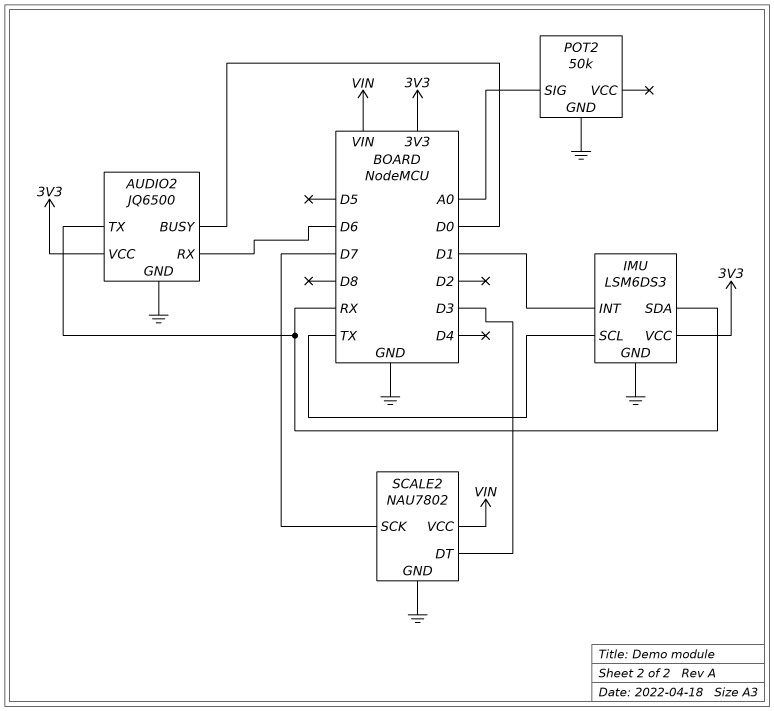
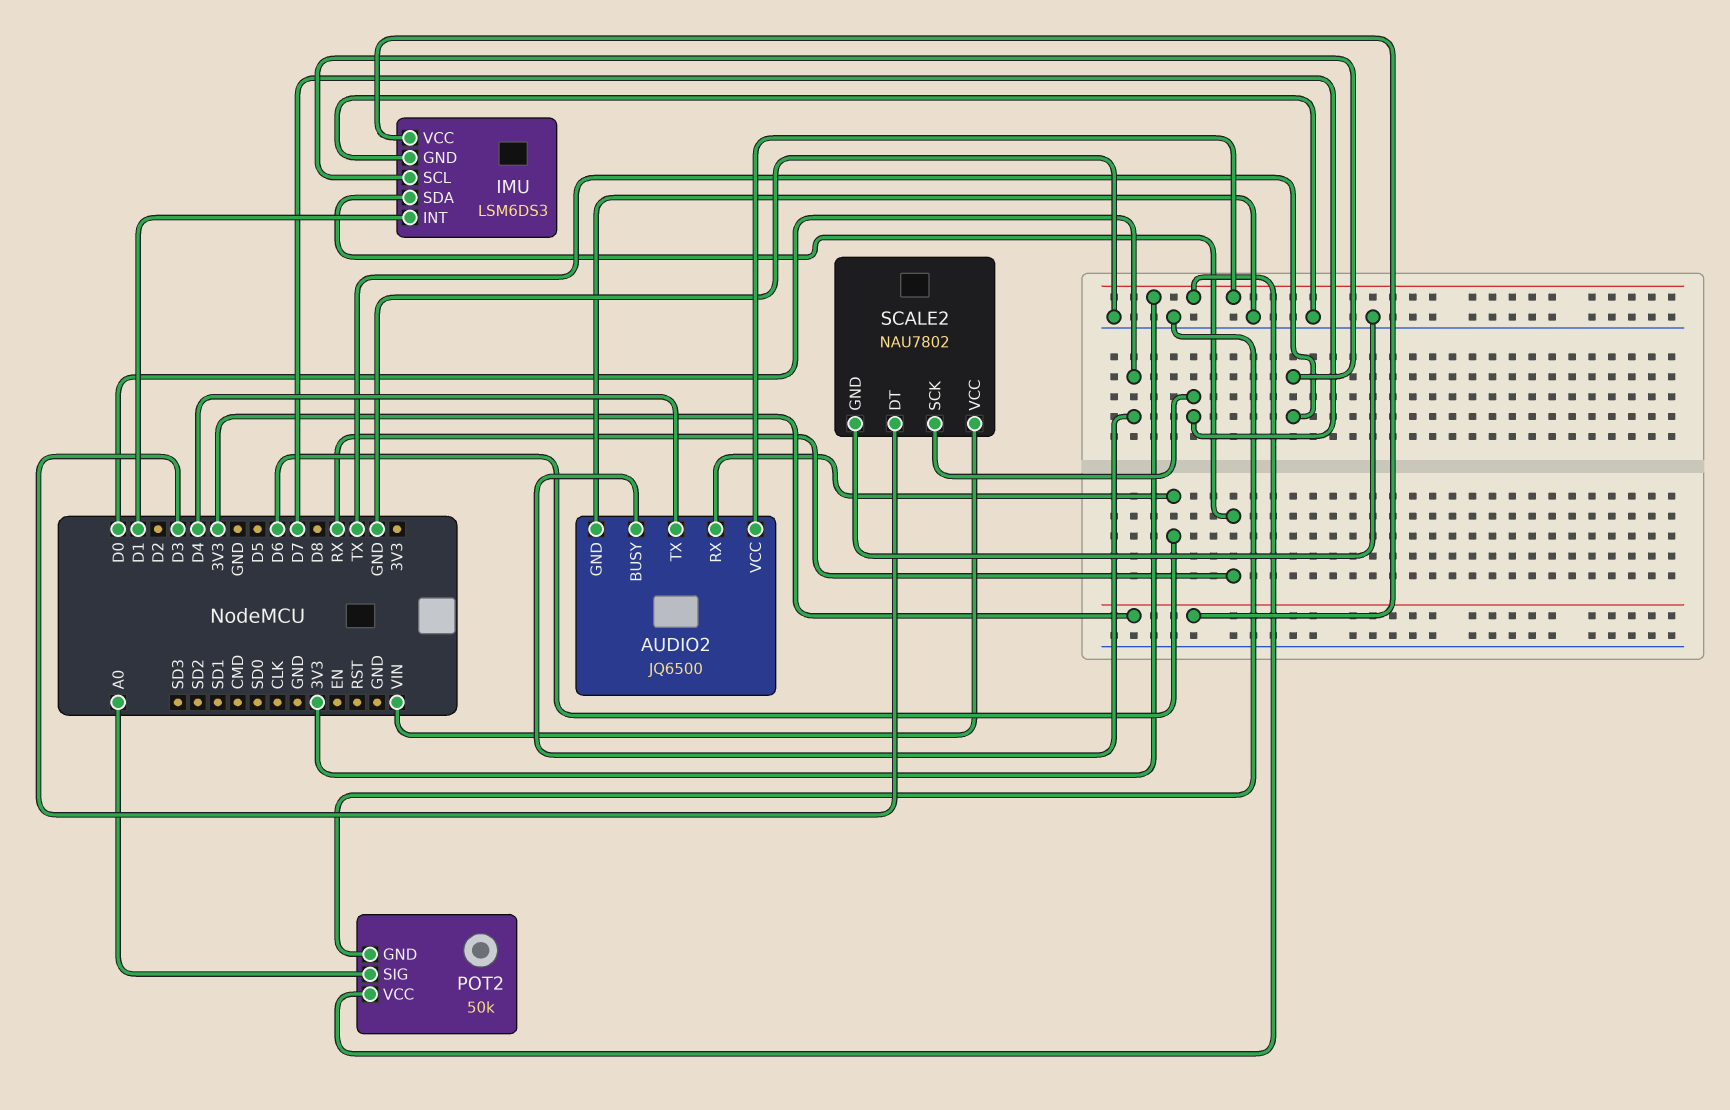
AUDIO2 pin TX: RX -> D4
POT2 pin VCC: none -> 3V3

